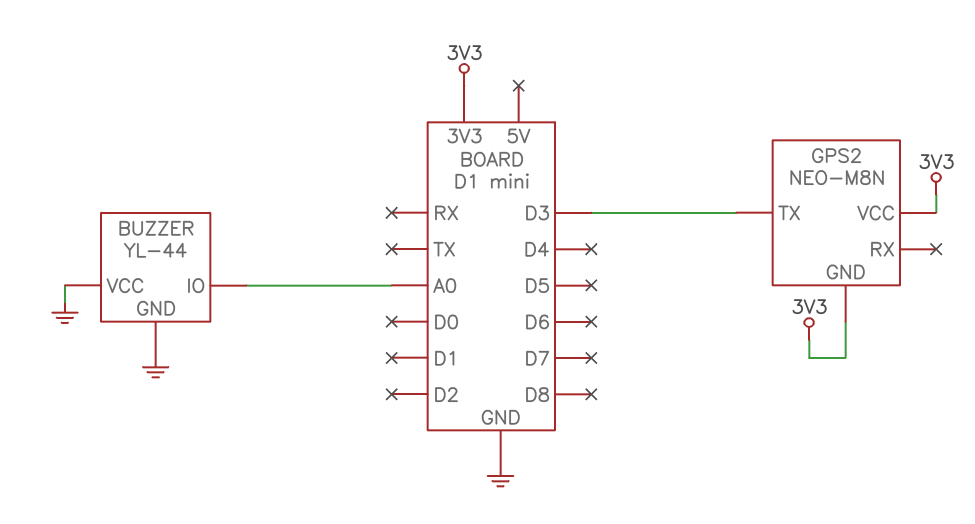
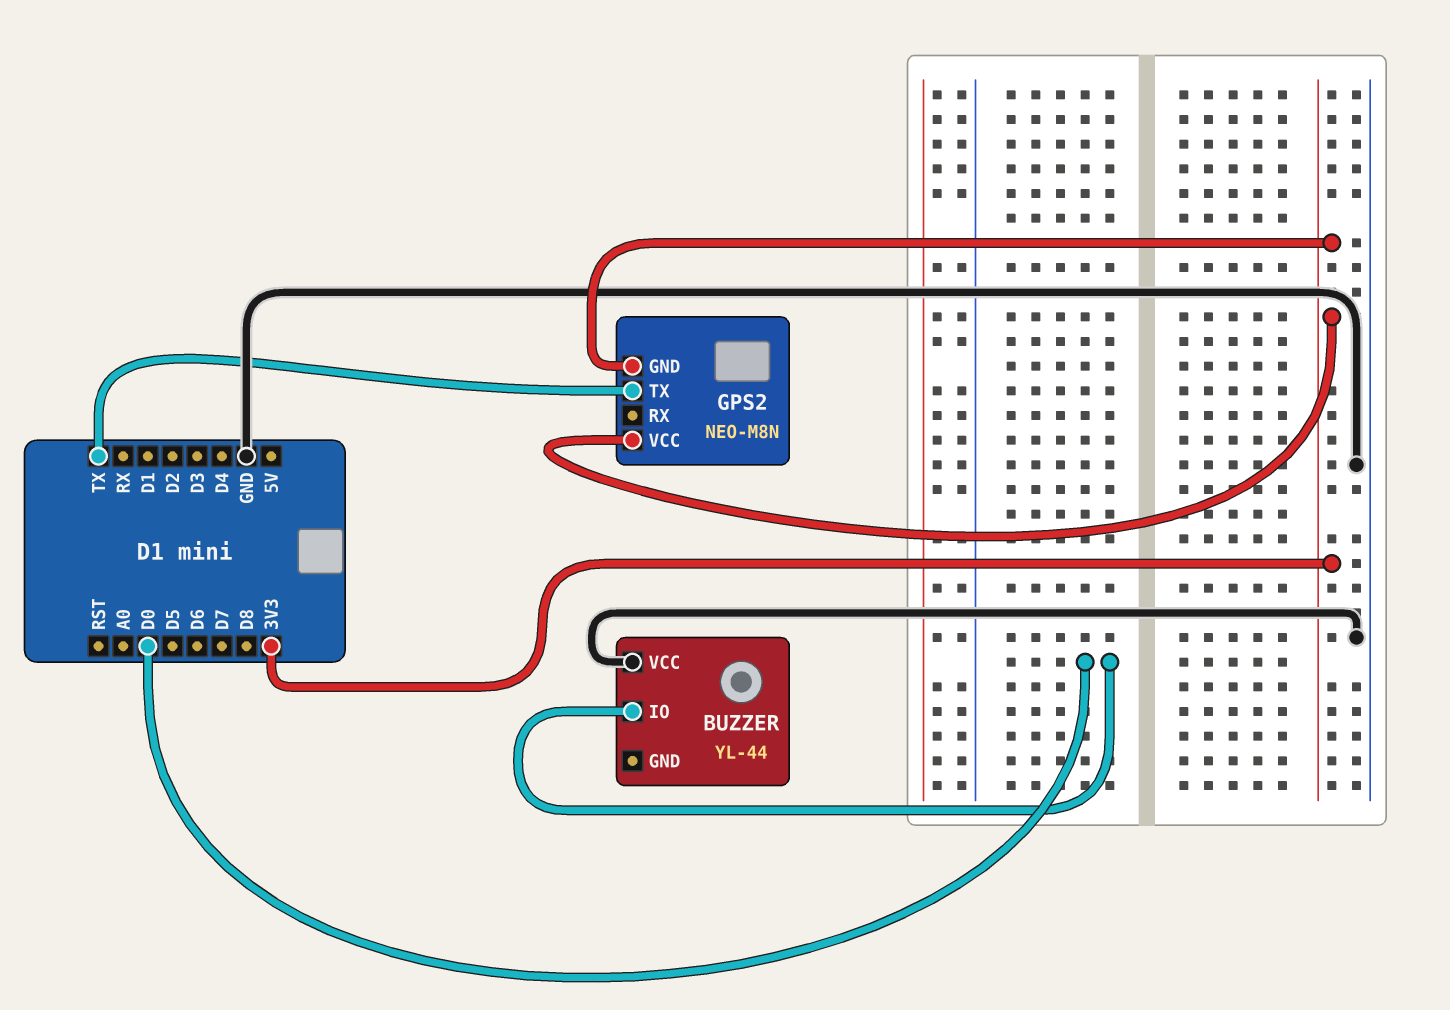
BUZZER pin GND: GND -> none
BUZZER pin IO: A0 -> D0
GPS2 pin TX: D3 -> TX

